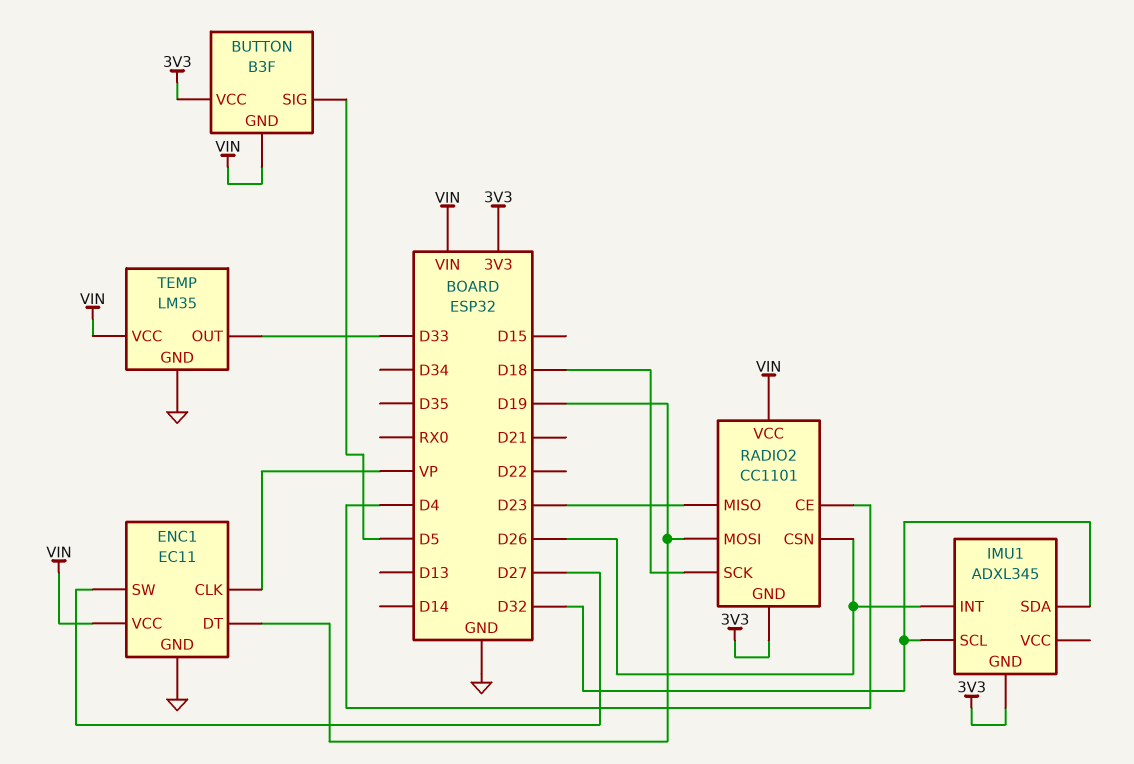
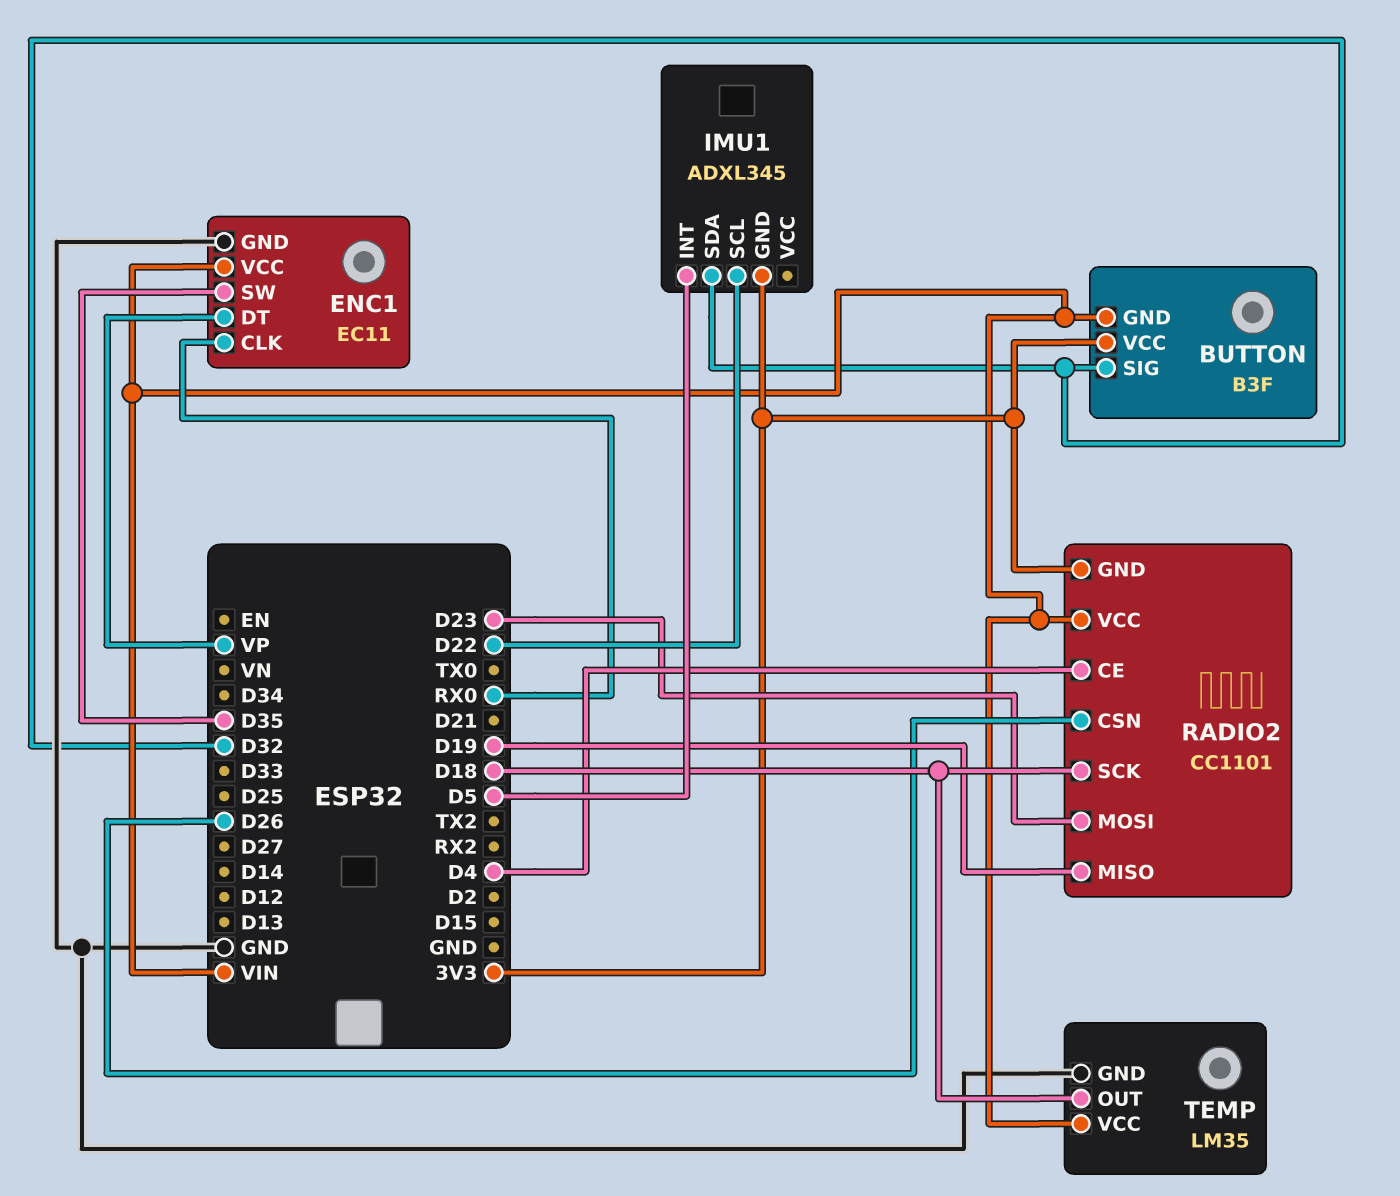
BUTTON pin SIG: D5 -> D32
ENC1 pin CLK: VP -> RX0
ENC1 pin DT: D19 -> VP
ENC1 pin SW: D27 -> D35
IMU1 pin INT: D26 -> D5
IMU1 pin SCL: D32 -> D22
RADIO2 pin MISO: D23 -> D19
RADIO2 pin MOSI: D19 -> D23
TEMP pin OUT: D33 -> D18

